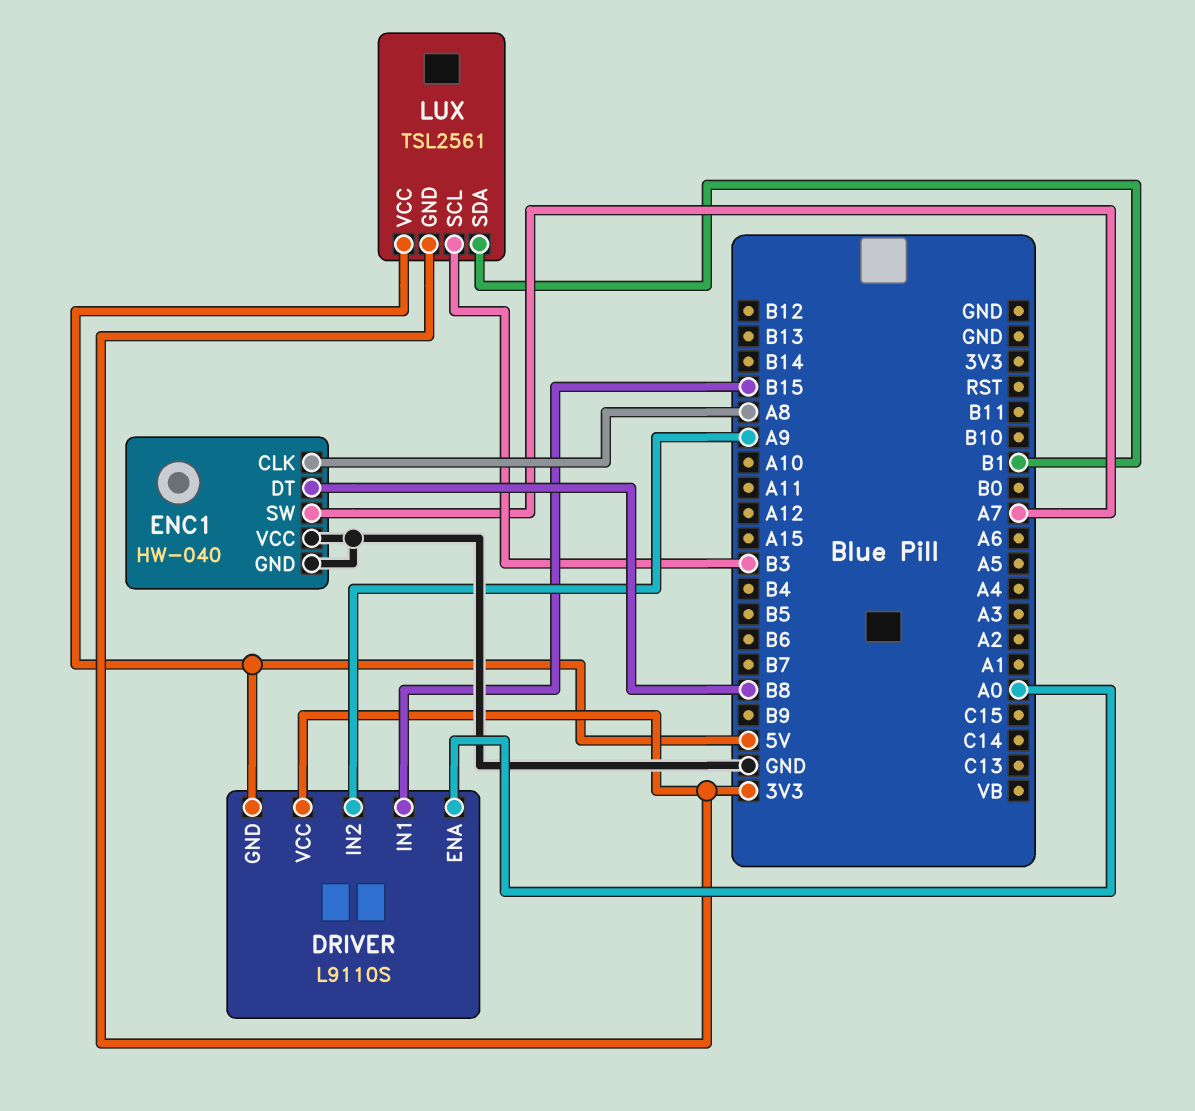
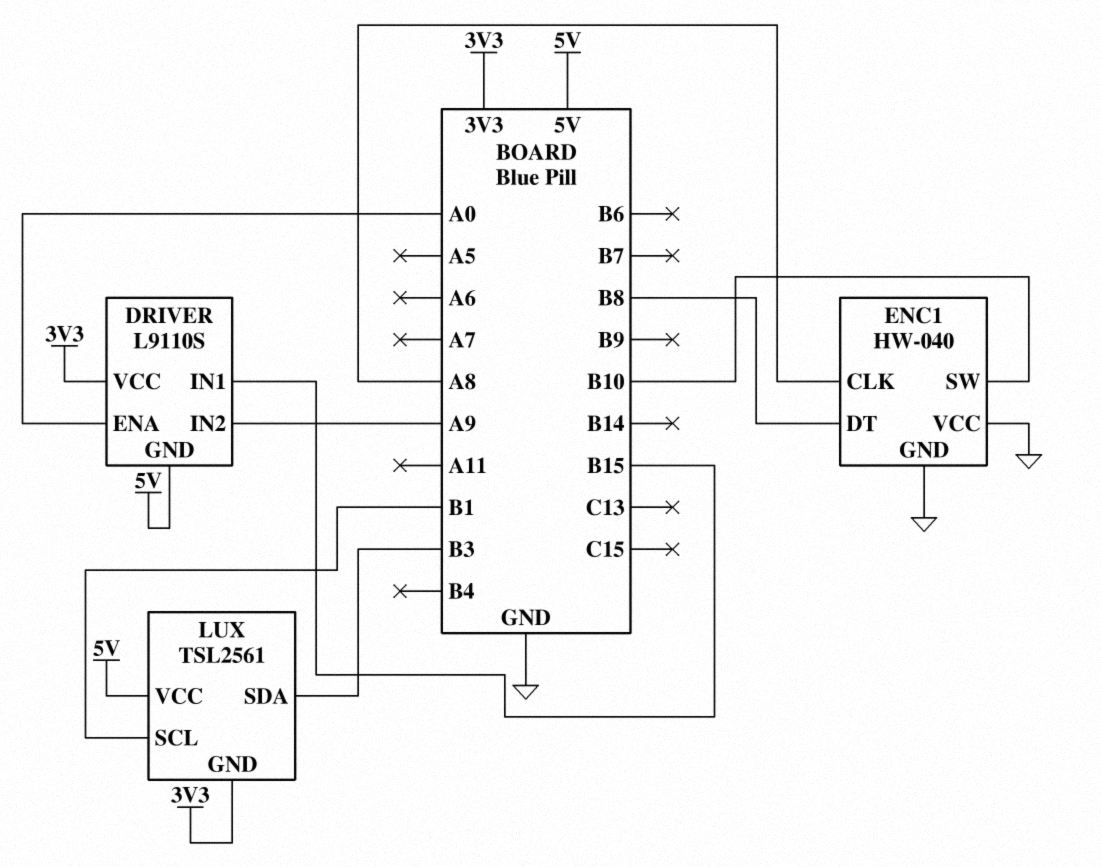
ENC1 pin SW: A7 -> B10
LUX pin SCL: B3 -> B1
LUX pin SDA: B1 -> B3

